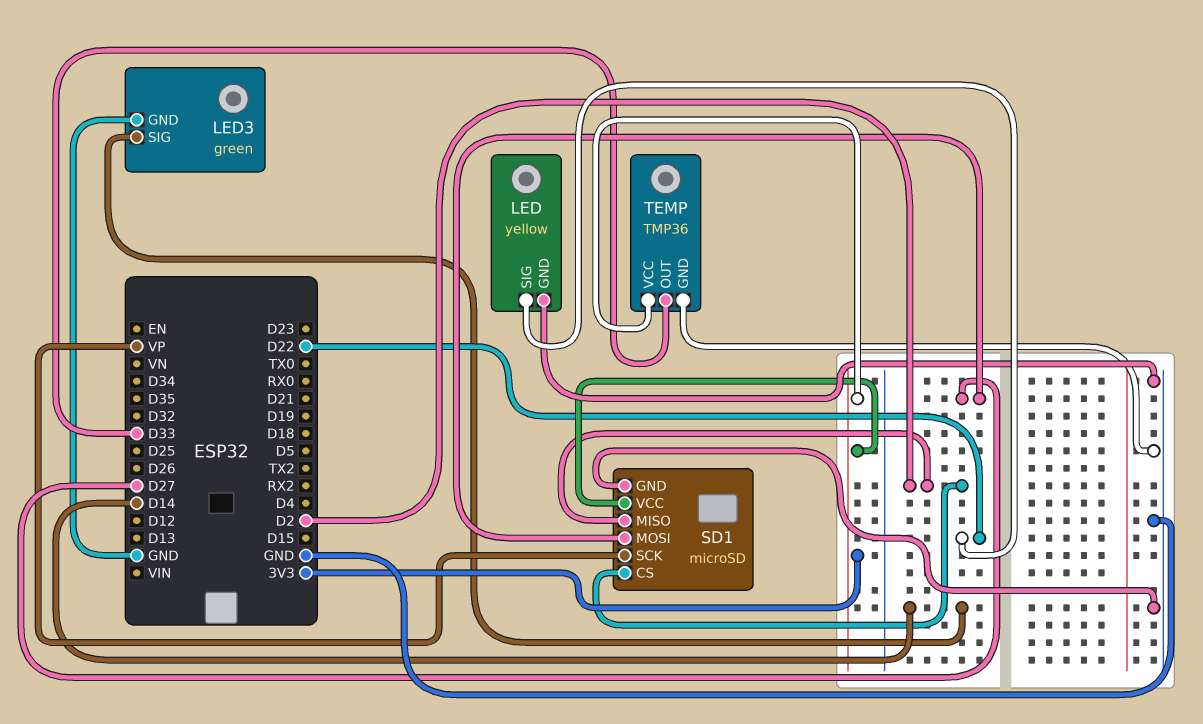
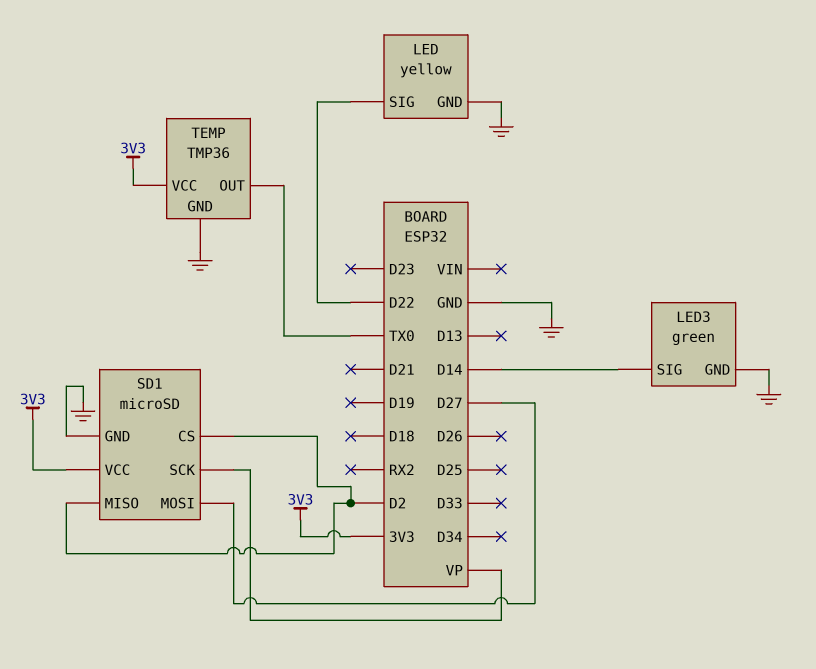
TEMP pin OUT: D33 -> TX0

